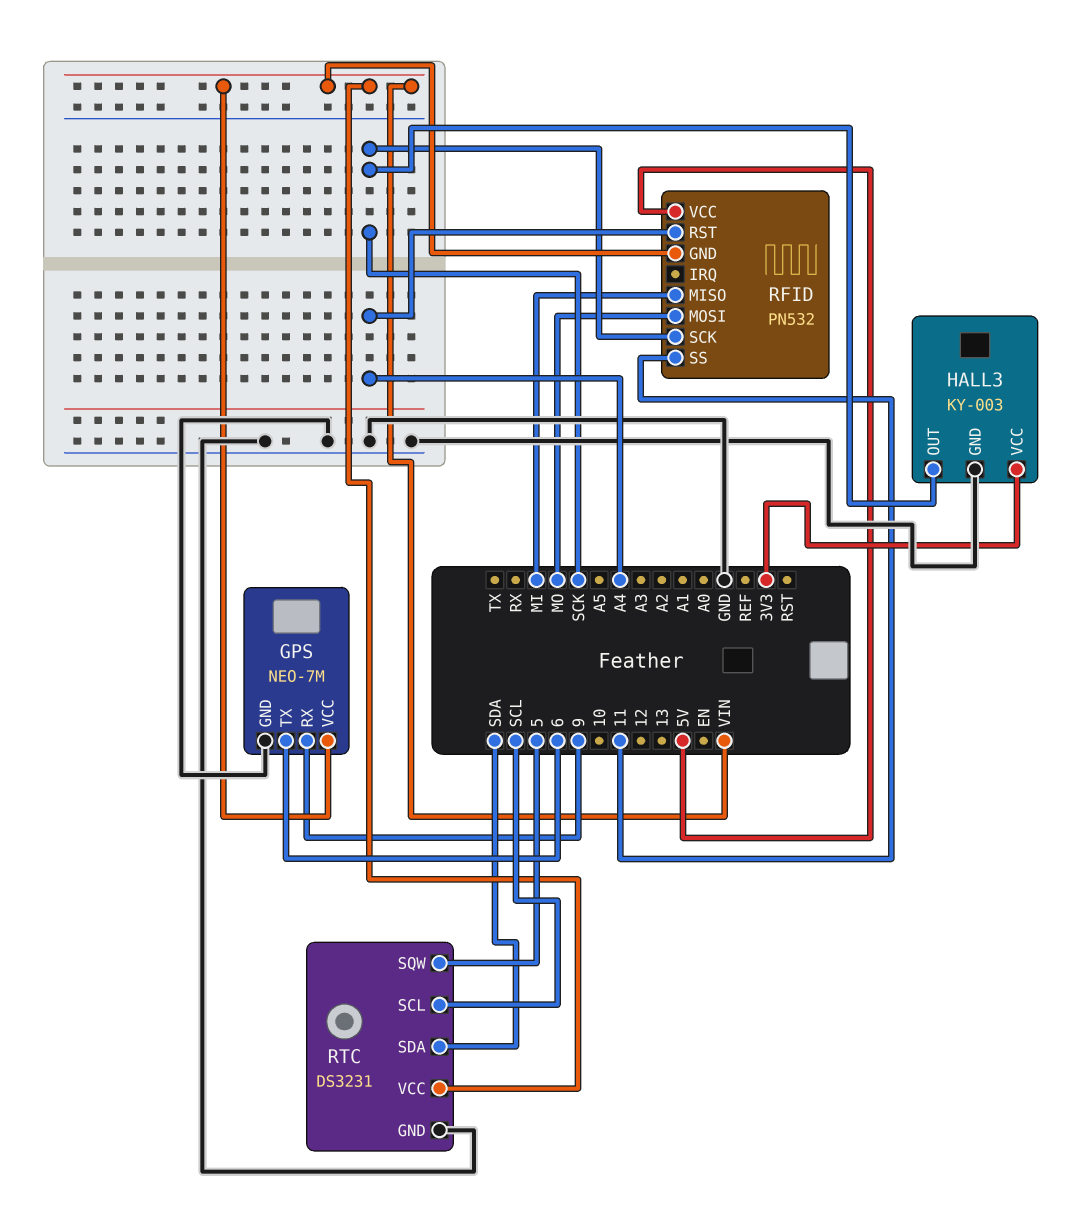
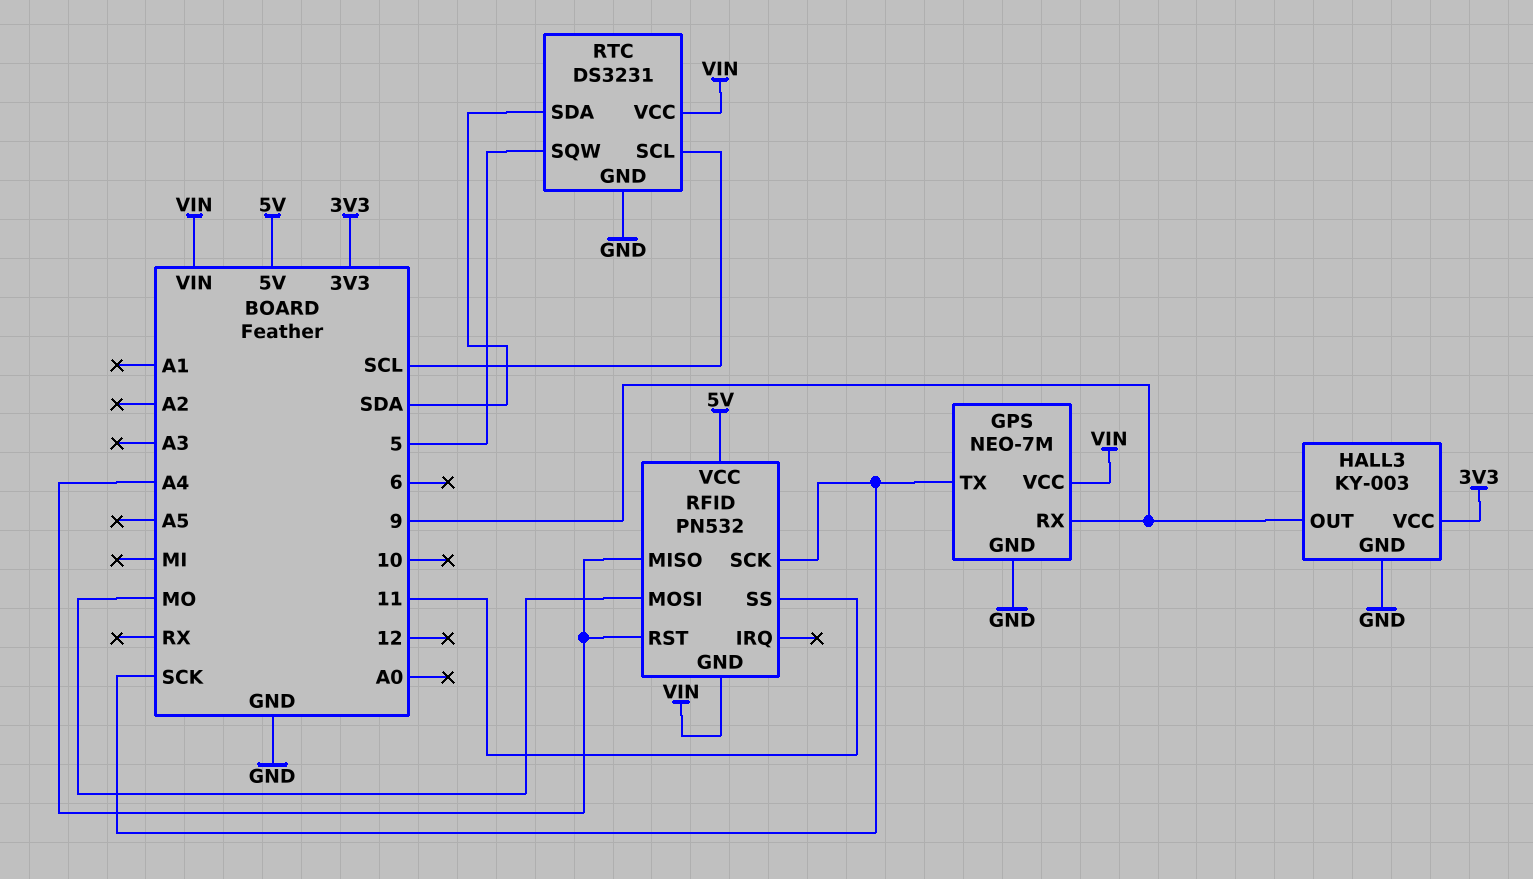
GPS pin TX: 6 -> SCK
HALL3 pin OUT: SCK -> 9
RFID pin MISO: MI -> A4

